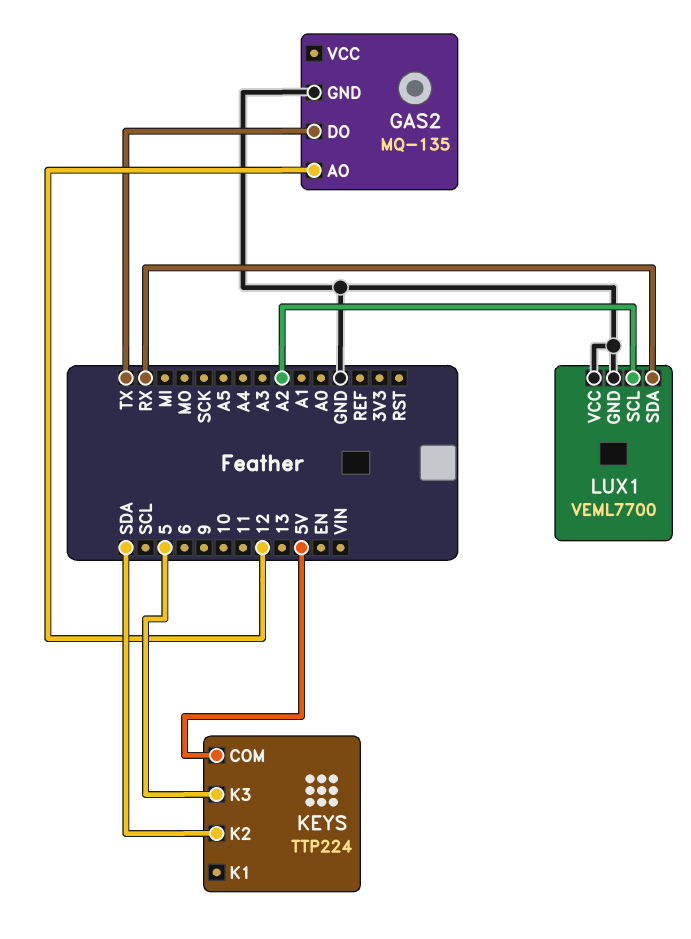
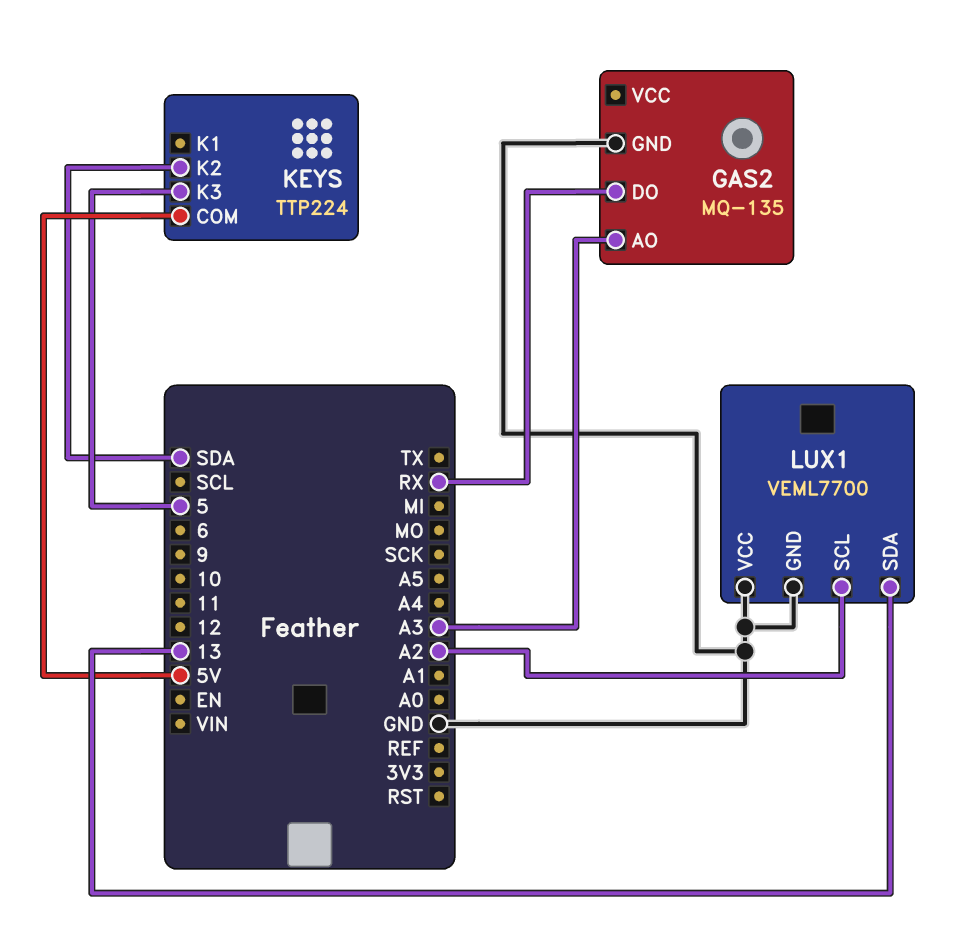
GAS2 pin AO: 12 -> A3
GAS2 pin DO: TX -> RX
LUX1 pin SDA: RX -> 13

